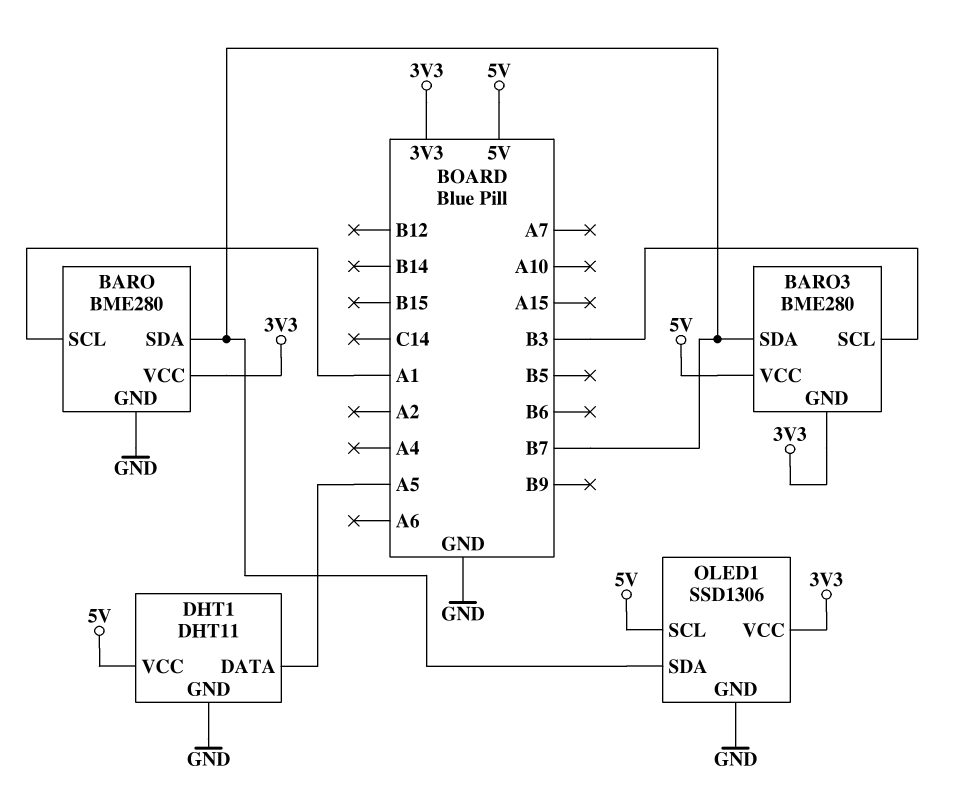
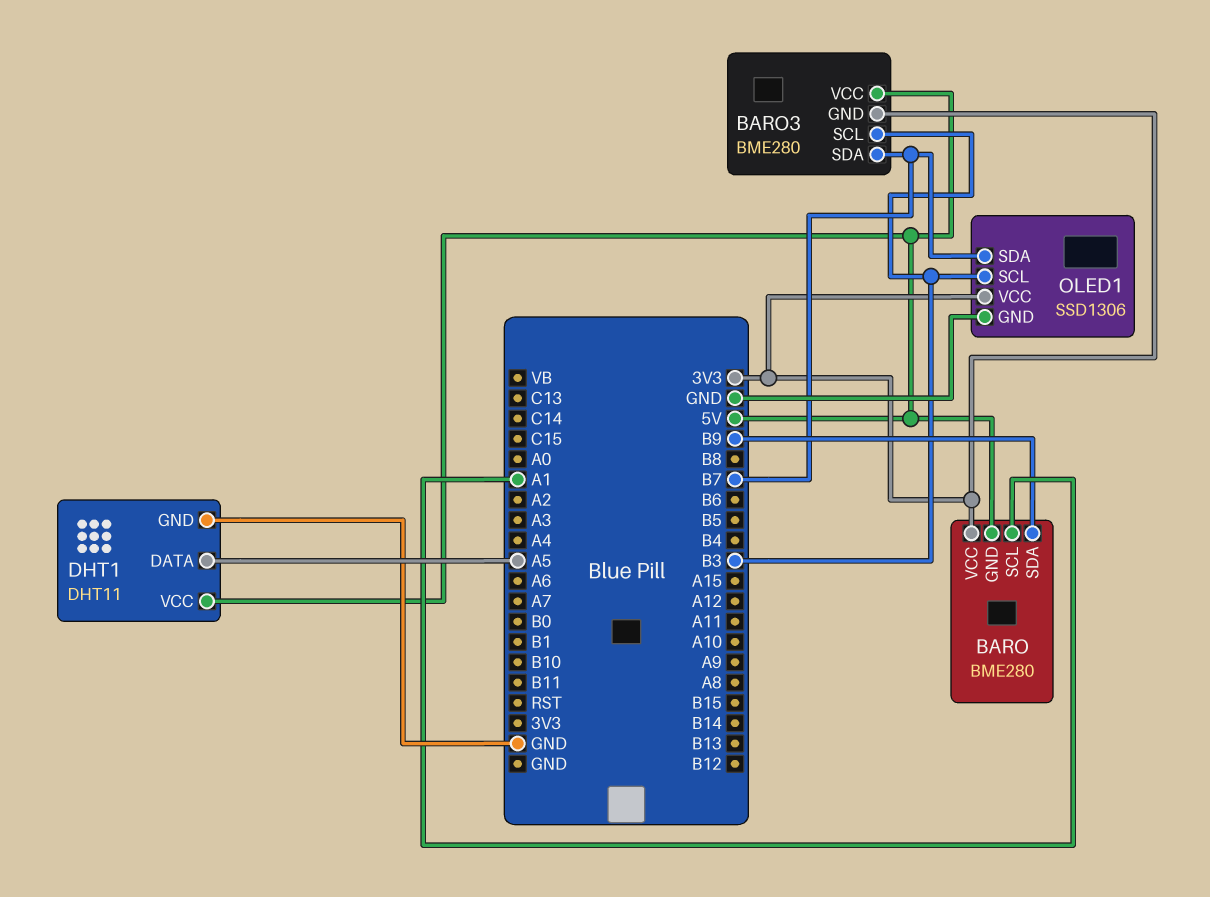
BARO pin GND: GND -> 5V
BARO pin SDA: B7 -> B9
OLED1 pin SCL: 5V -> B3

